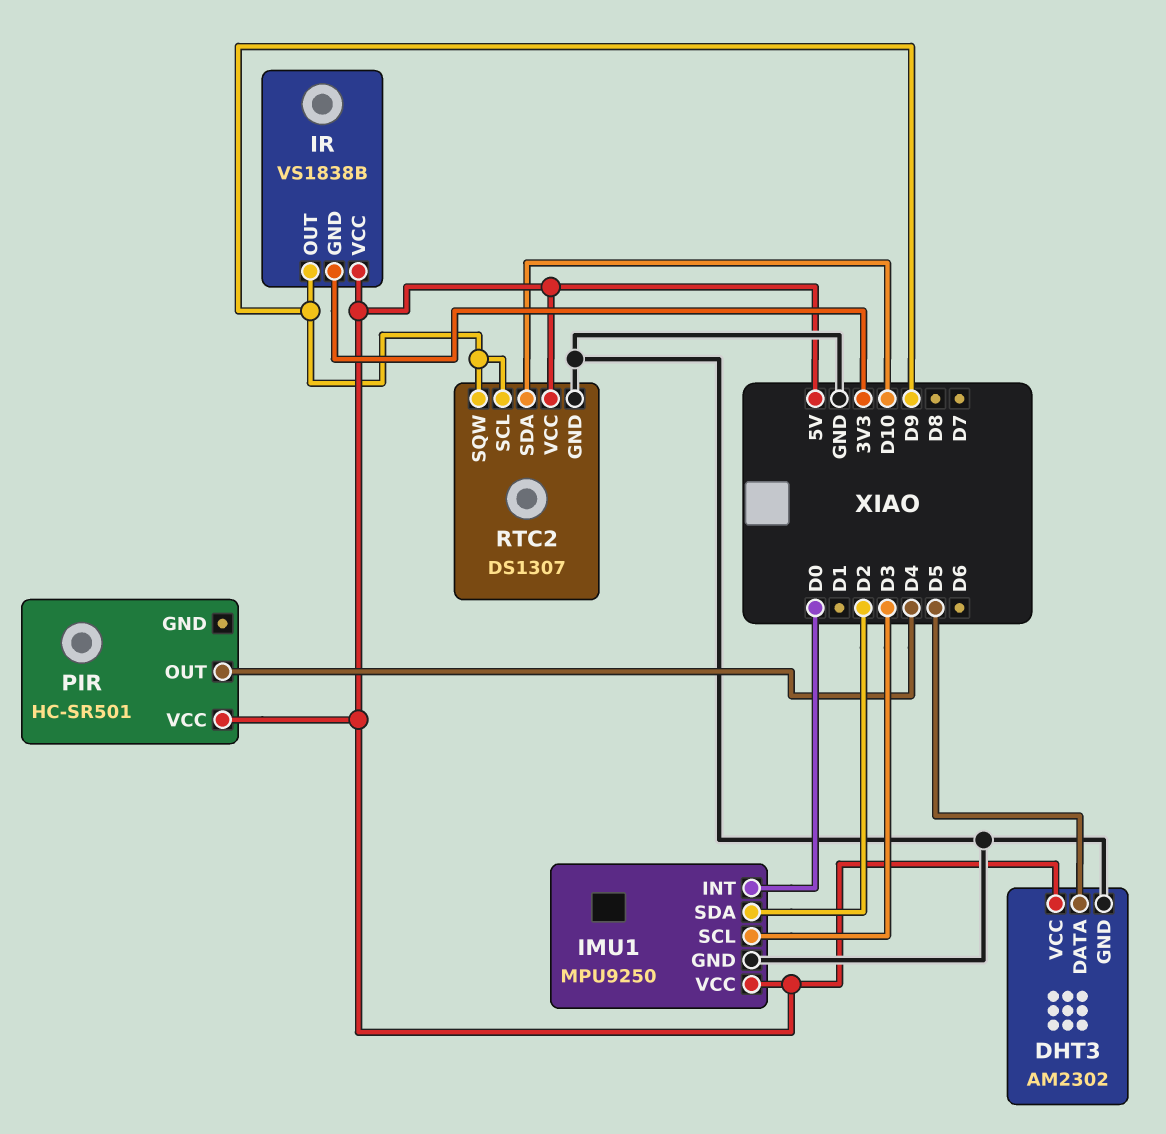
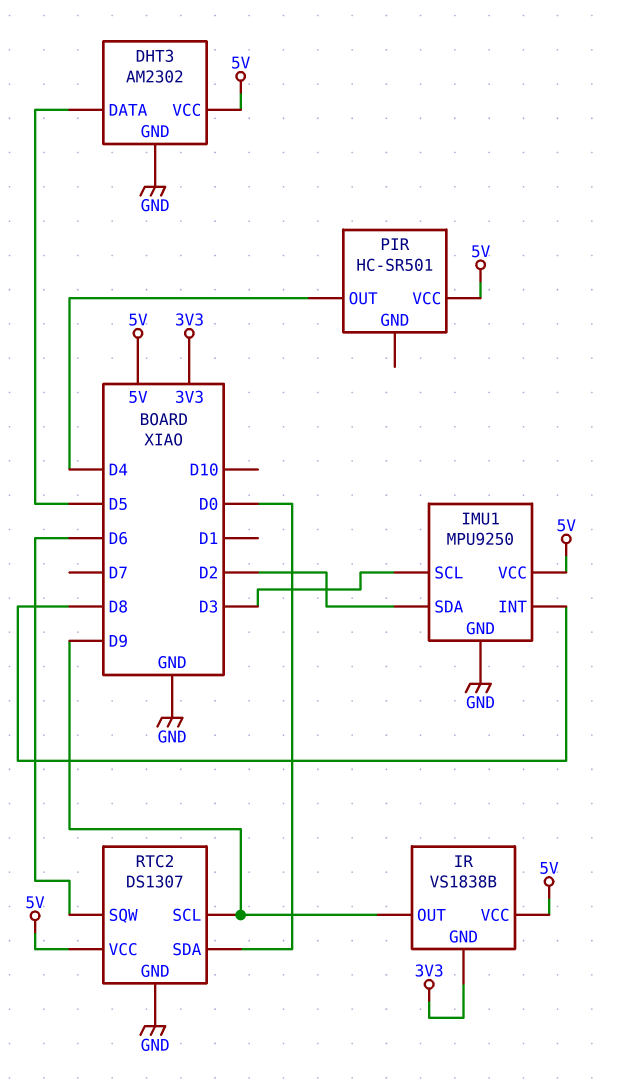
IMU1 pin INT: D0 -> D8
RTC2 pin SDA: D10 -> D0
RTC2 pin SQW: D9 -> D6

